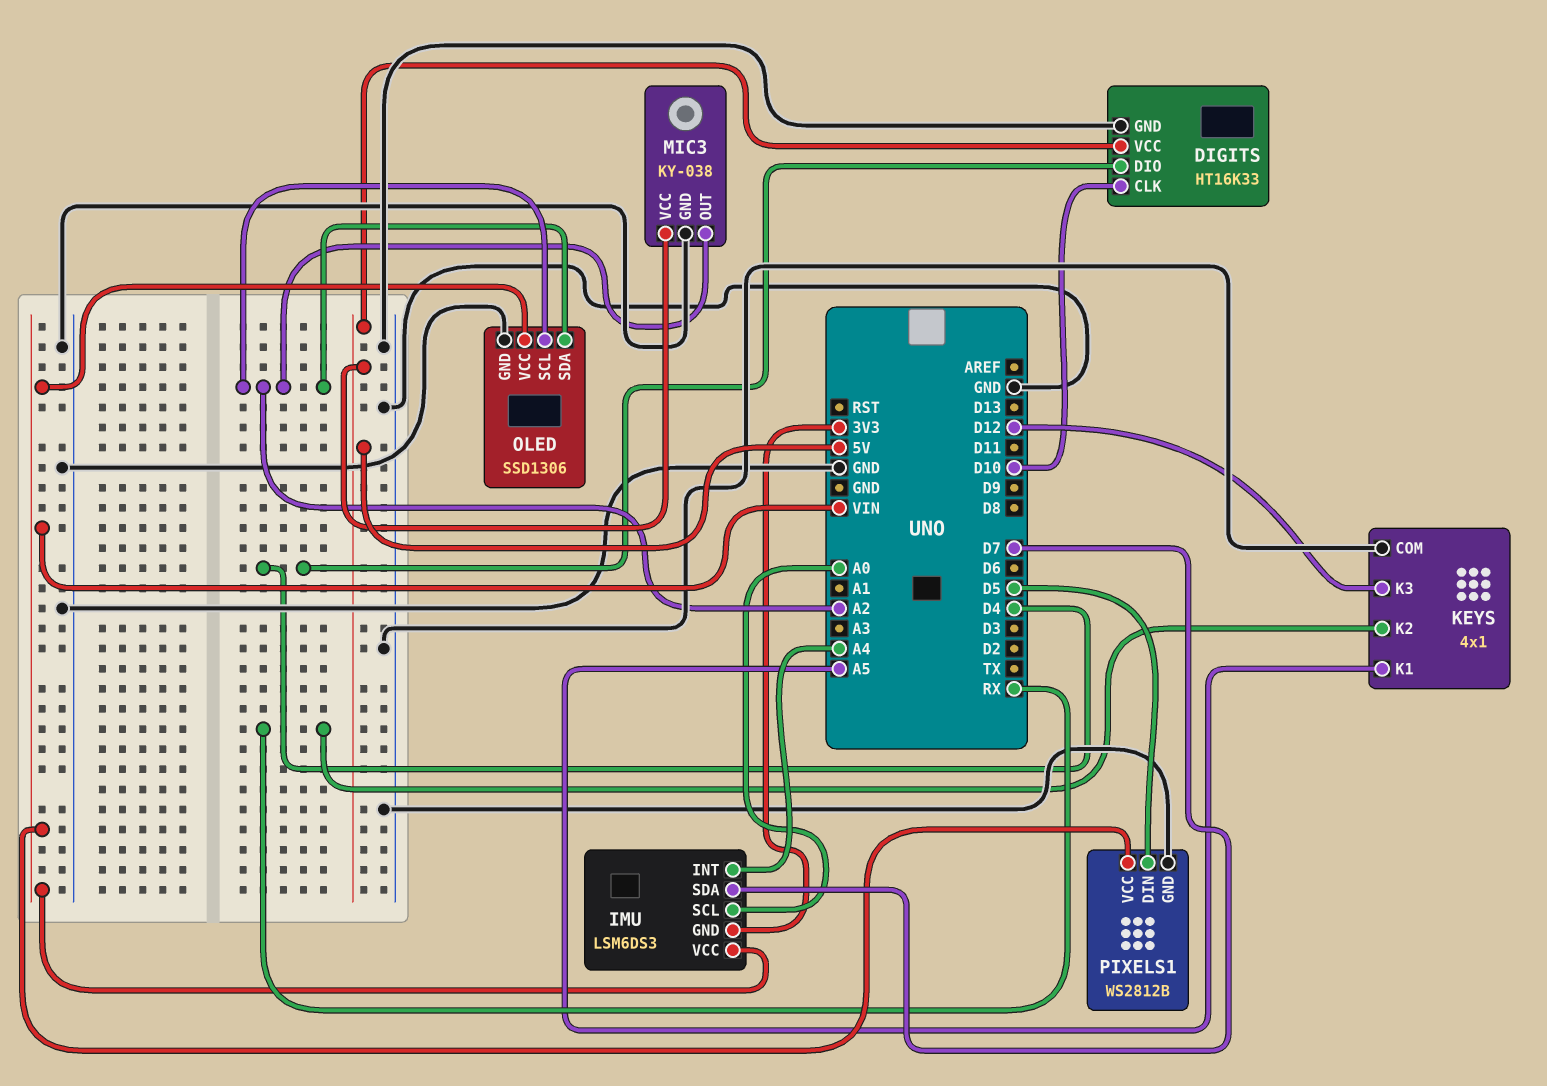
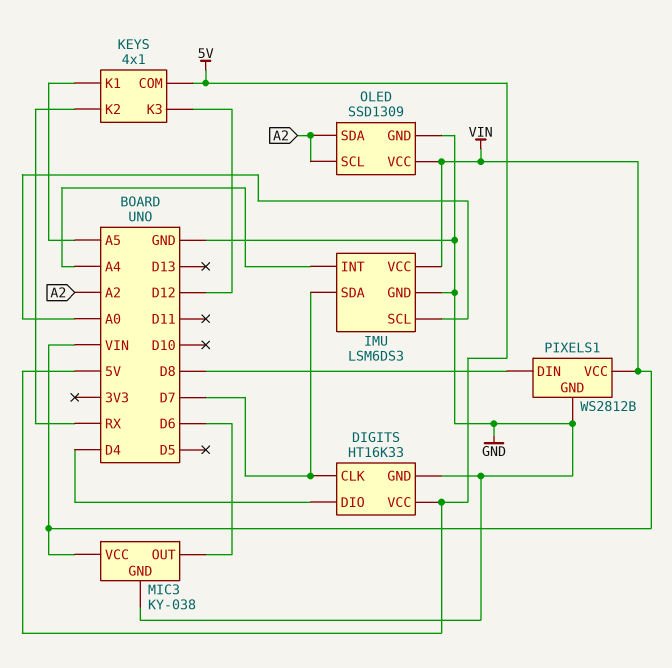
DIGITS pin CLK: D10 -> D7
IMU pin GND: 3V3 -> GND
KEYS pin COM: GND -> 5V
MIC3 pin OUT: A2 -> D6
MIC3 pin VCC: 5V -> VIN
OLED: SSD1306 -> SSD1309
PIXELS1 pin DIN: D5 -> D8

